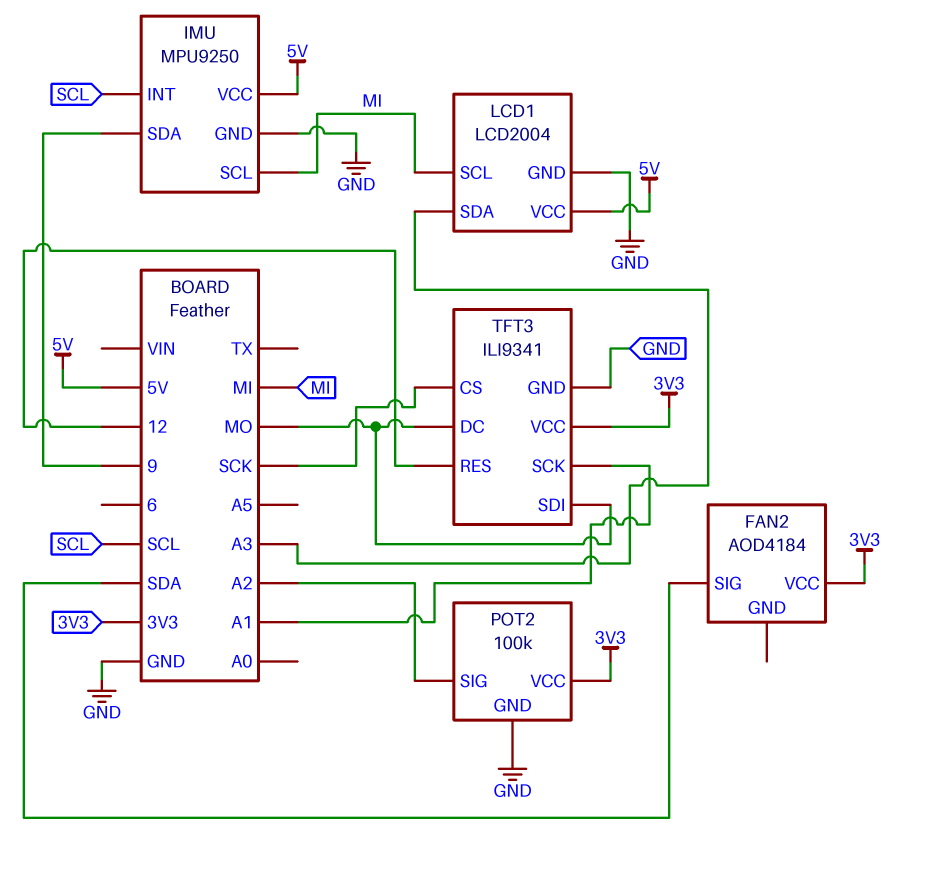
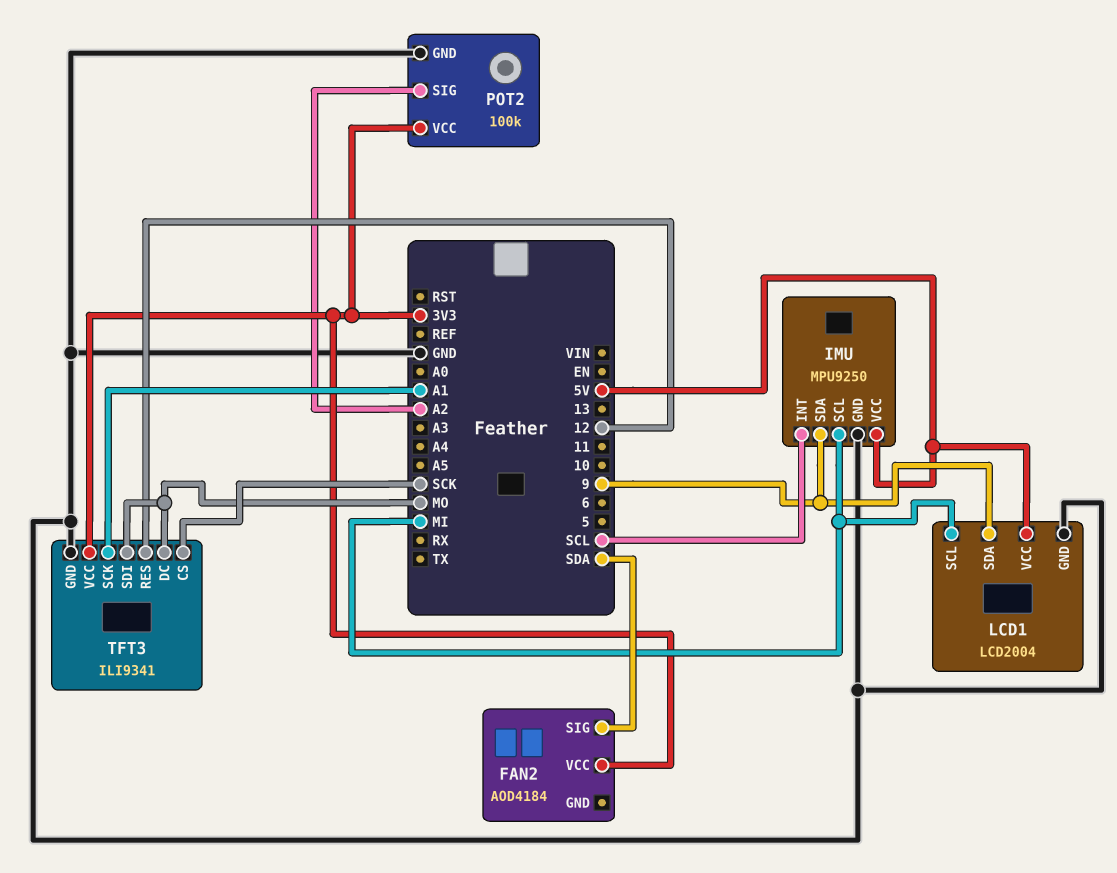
LCD1 pin SDA: A3 -> 9

